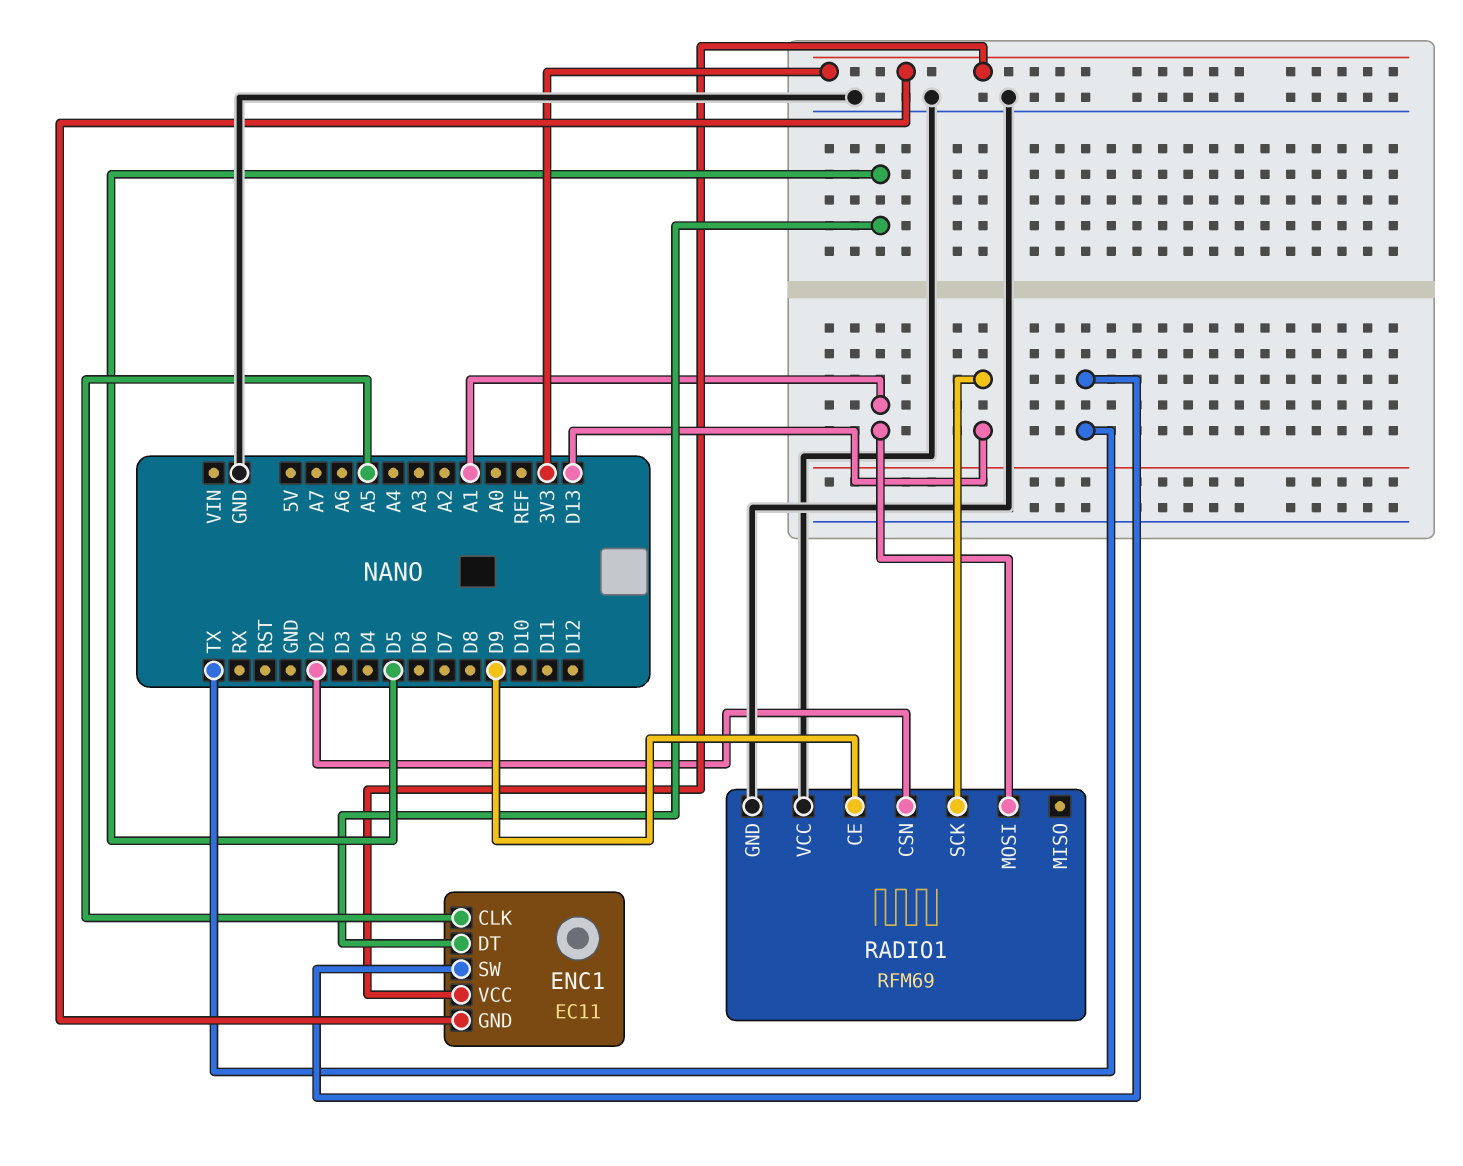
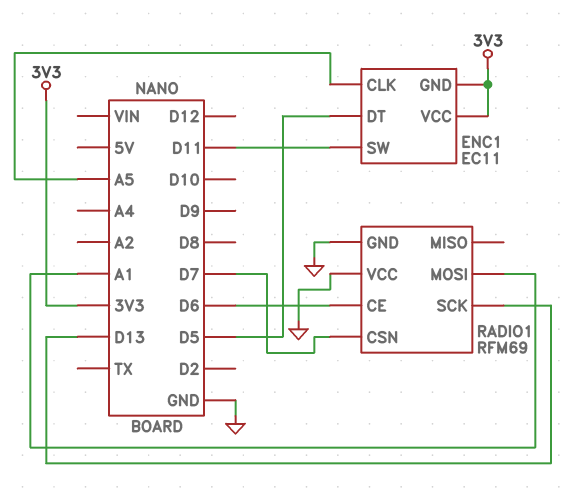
ENC1 pin SW: TX -> D11
RADIO1 pin CE: D9 -> D6
RADIO1 pin CSN: D2 -> D7

